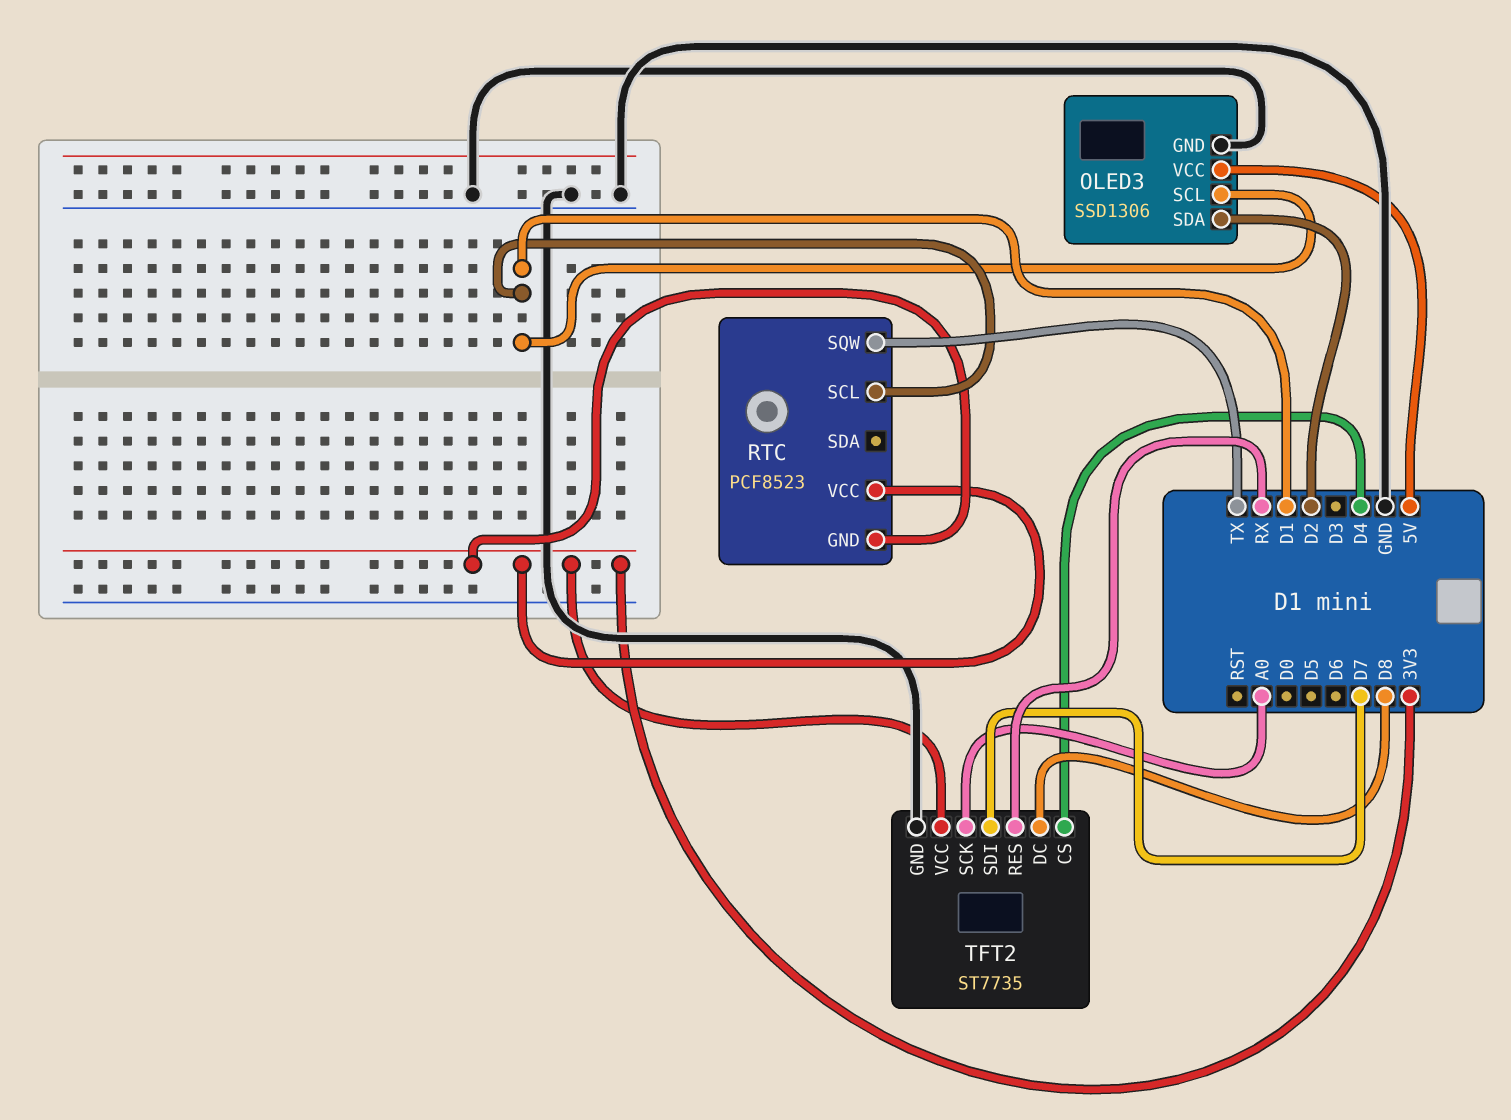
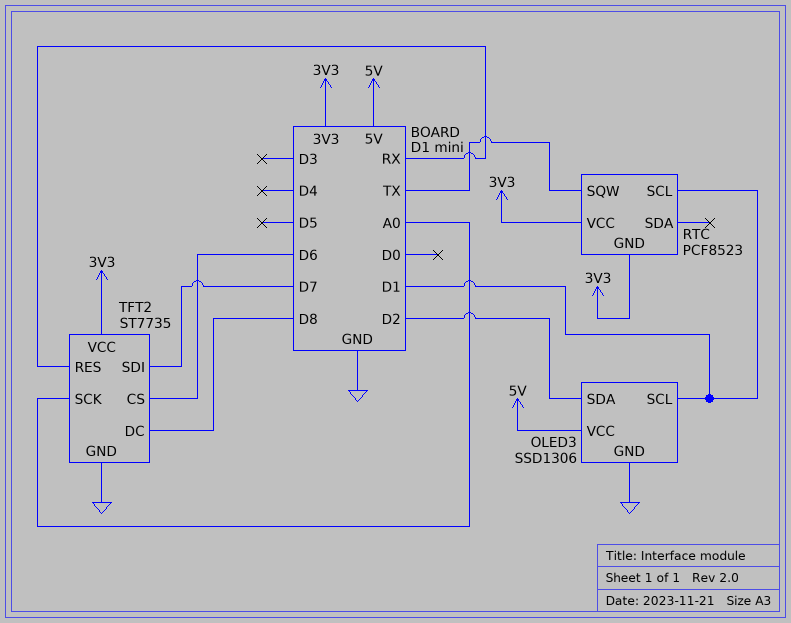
TFT2 pin CS: D4 -> D6

